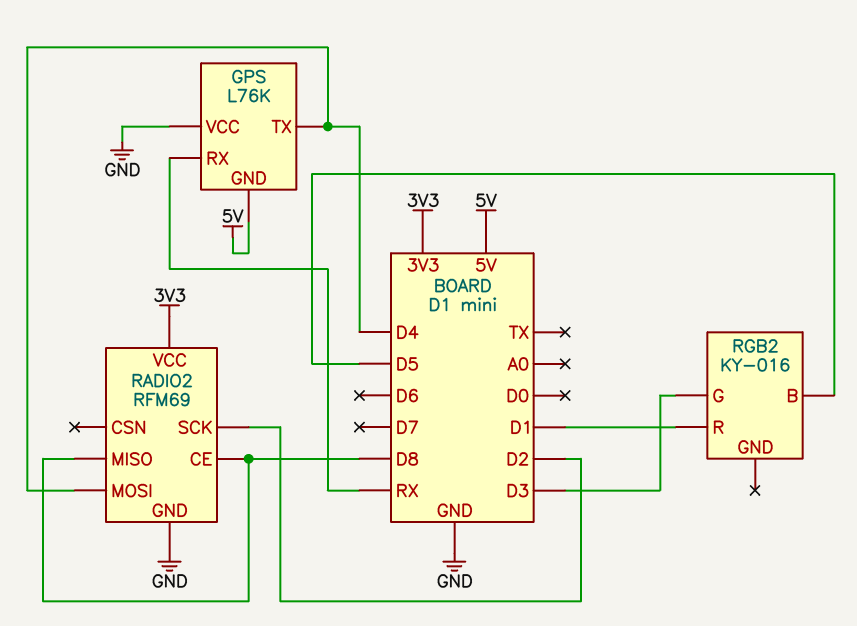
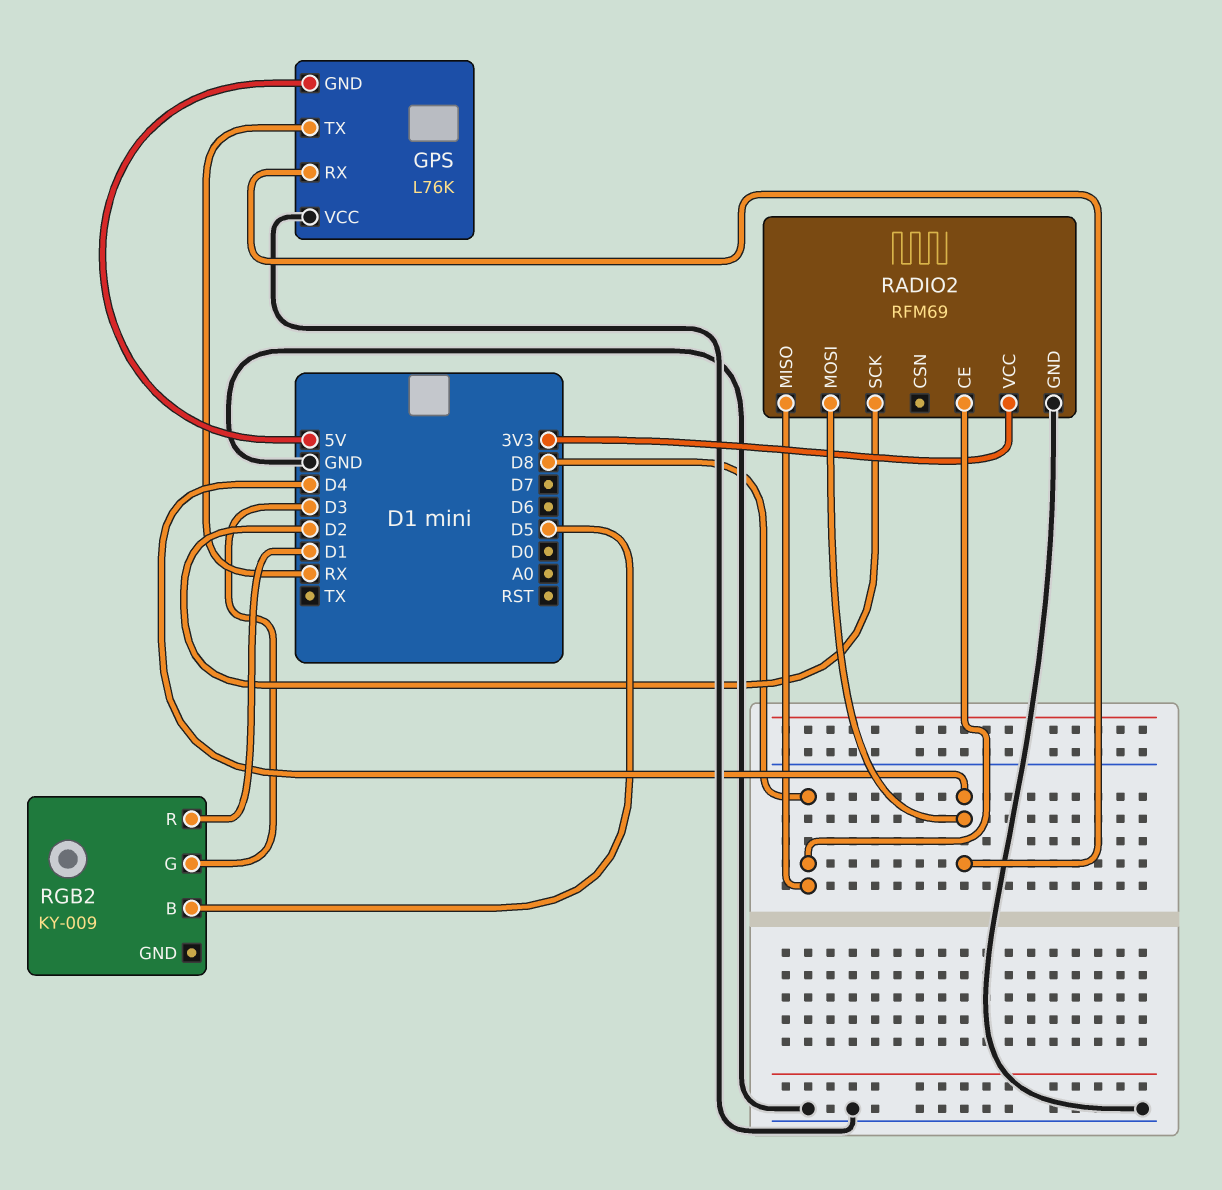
GPS pin RX: RX -> D4
GPS pin TX: D4 -> RX
RGB2: KY-016 -> KY-009

